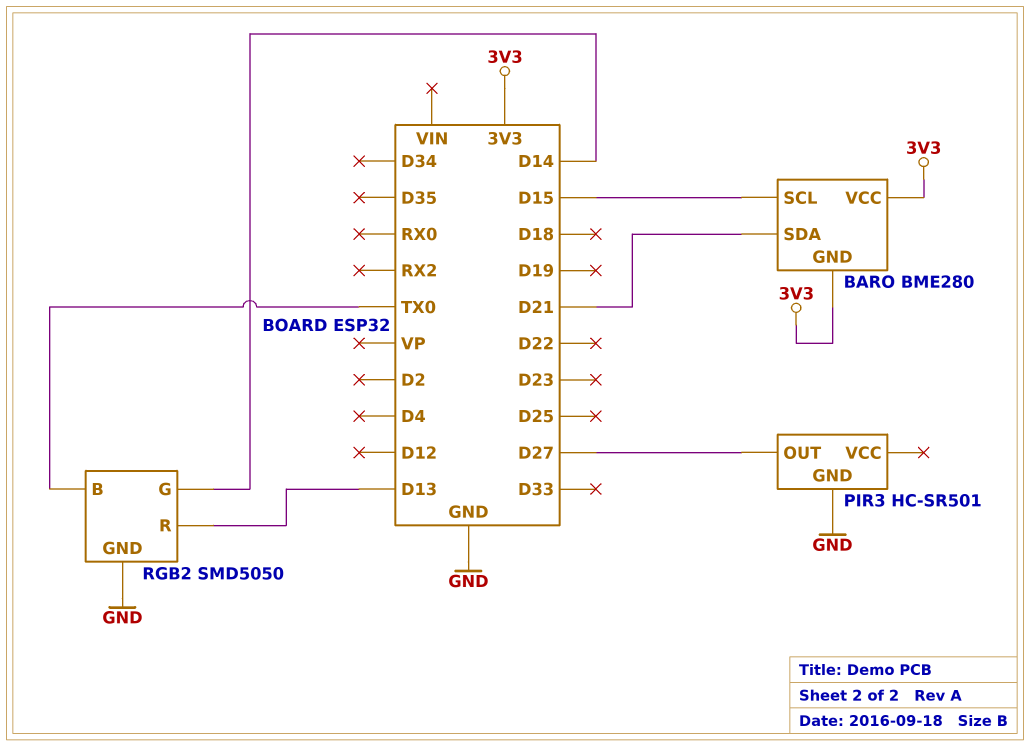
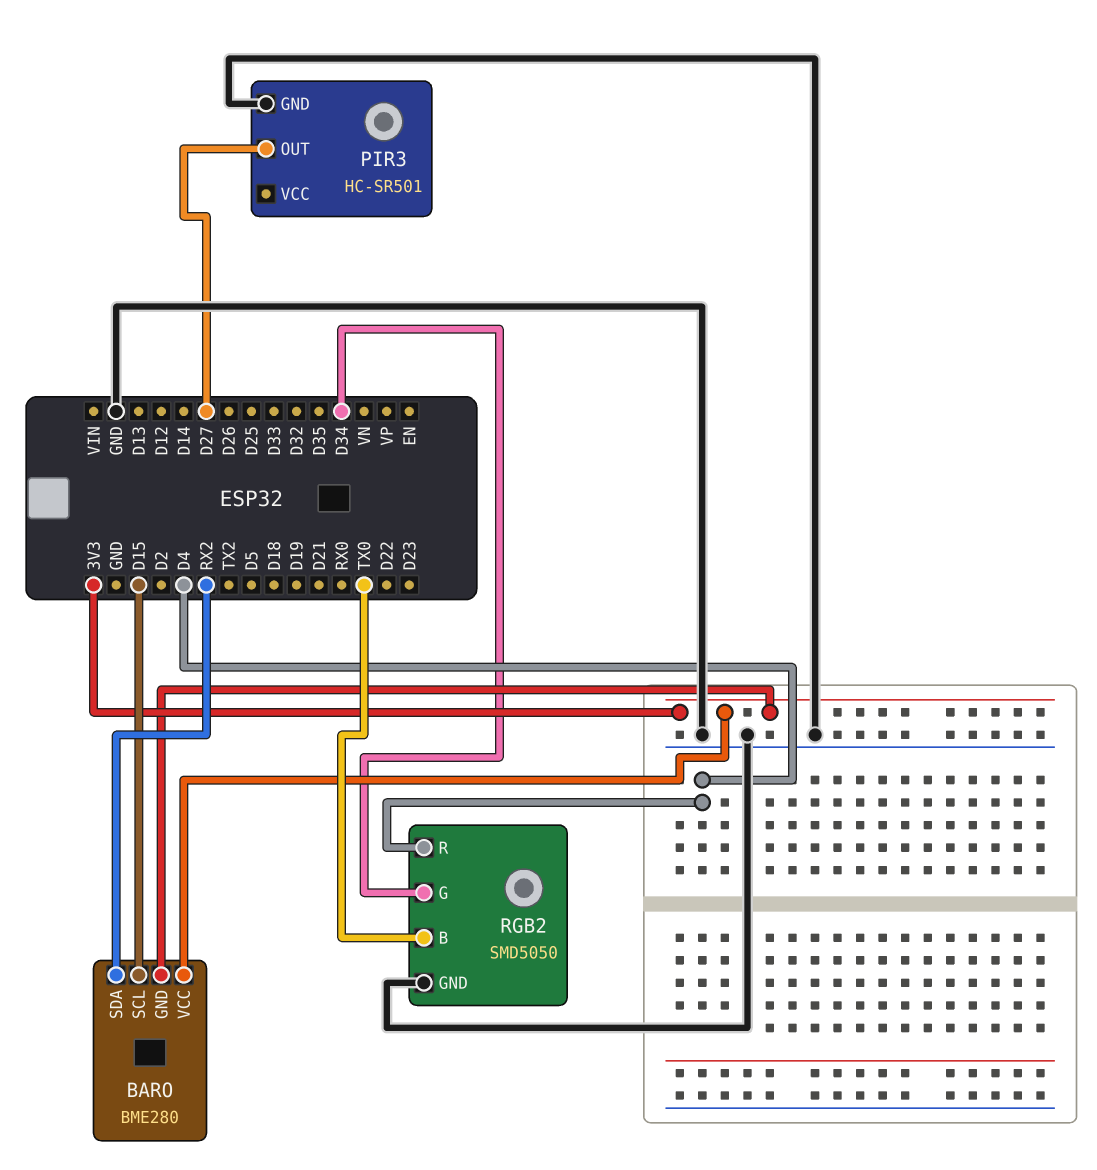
BARO pin SDA: D21 -> RX2
RGB2 pin G: D14 -> D34
RGB2 pin R: D13 -> D4

